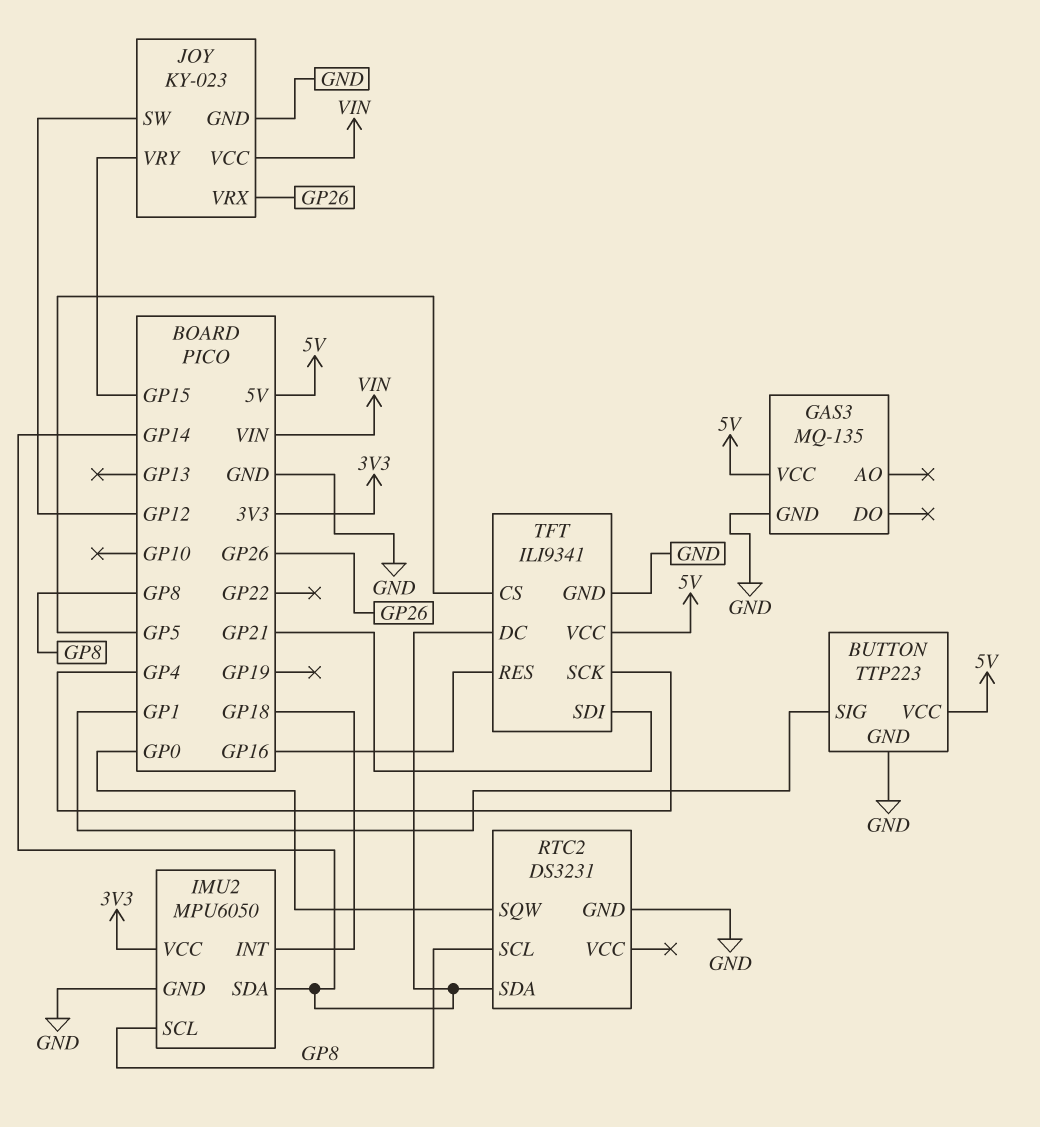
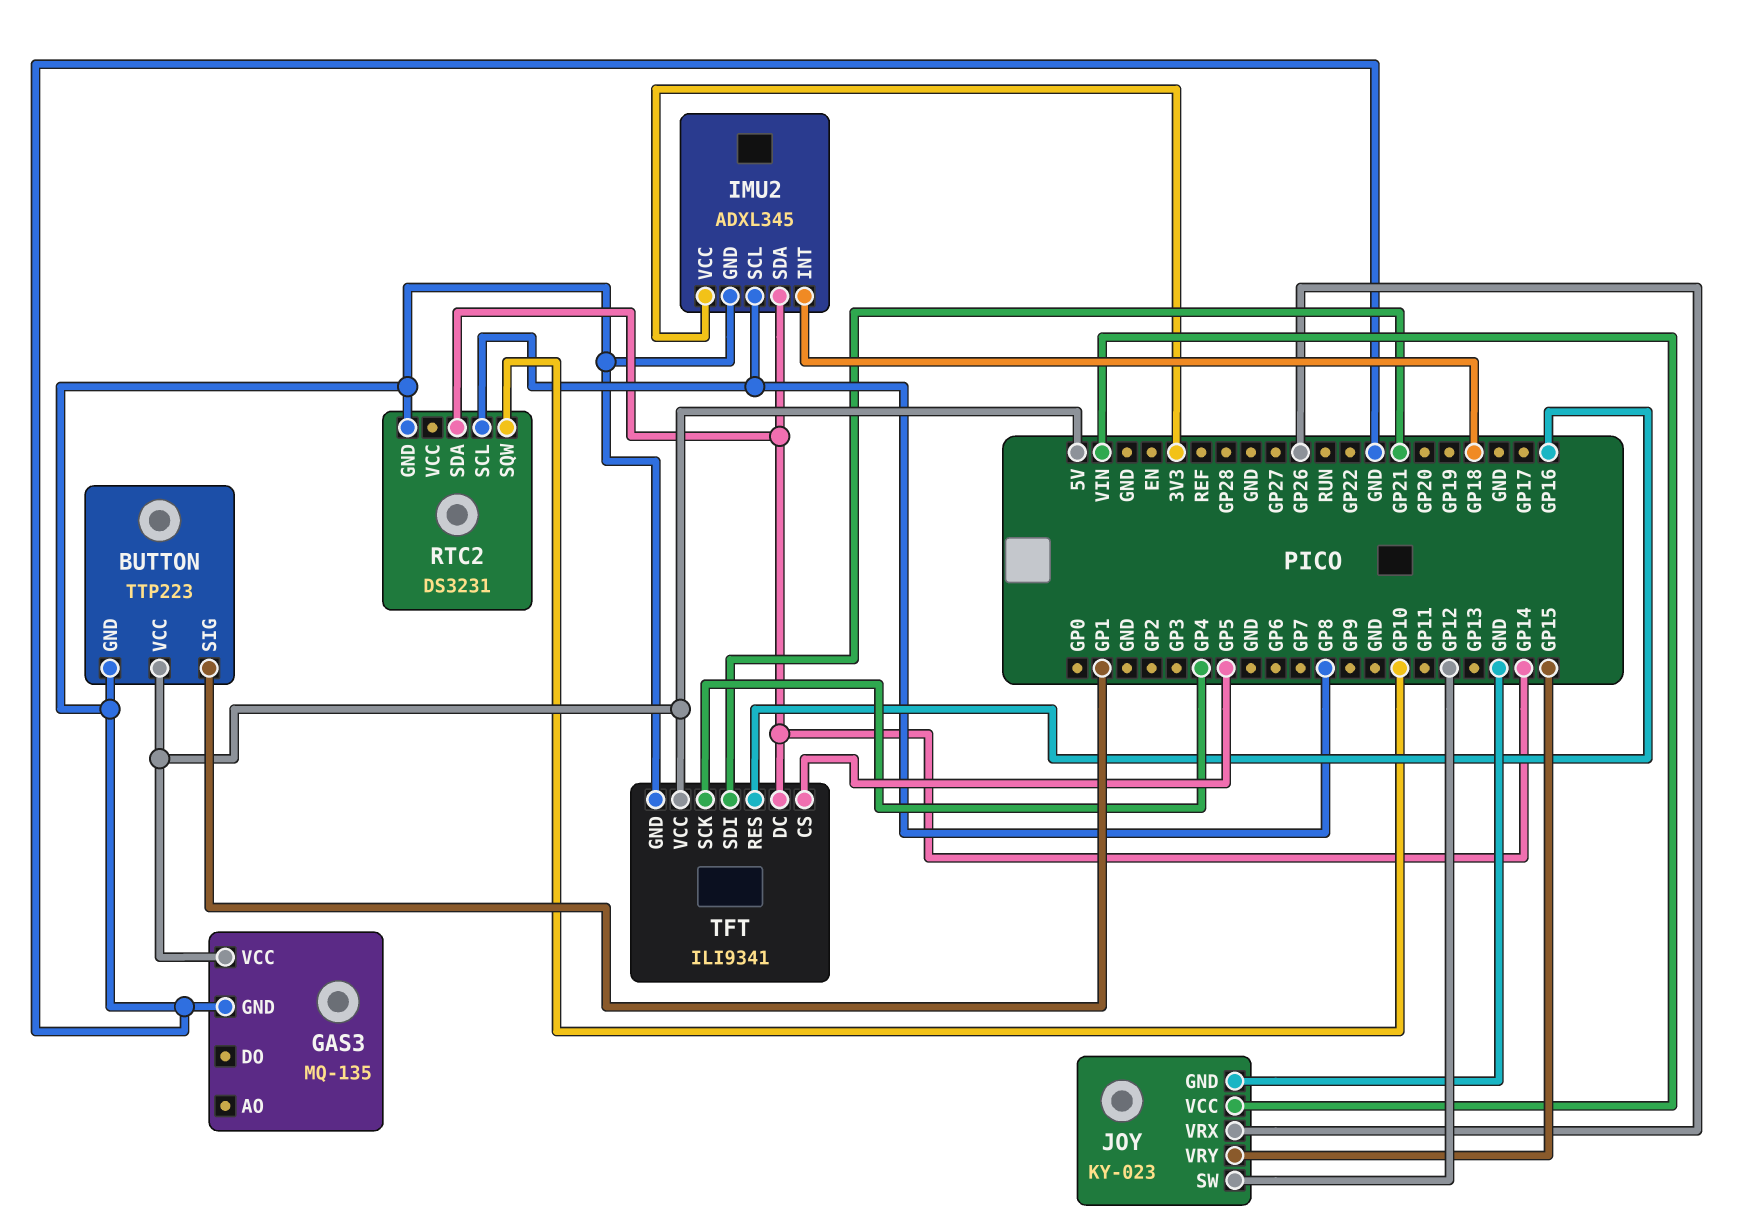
IMU2: MPU6050 -> ADXL345
RTC2 pin SQW: GP0 -> GP10

